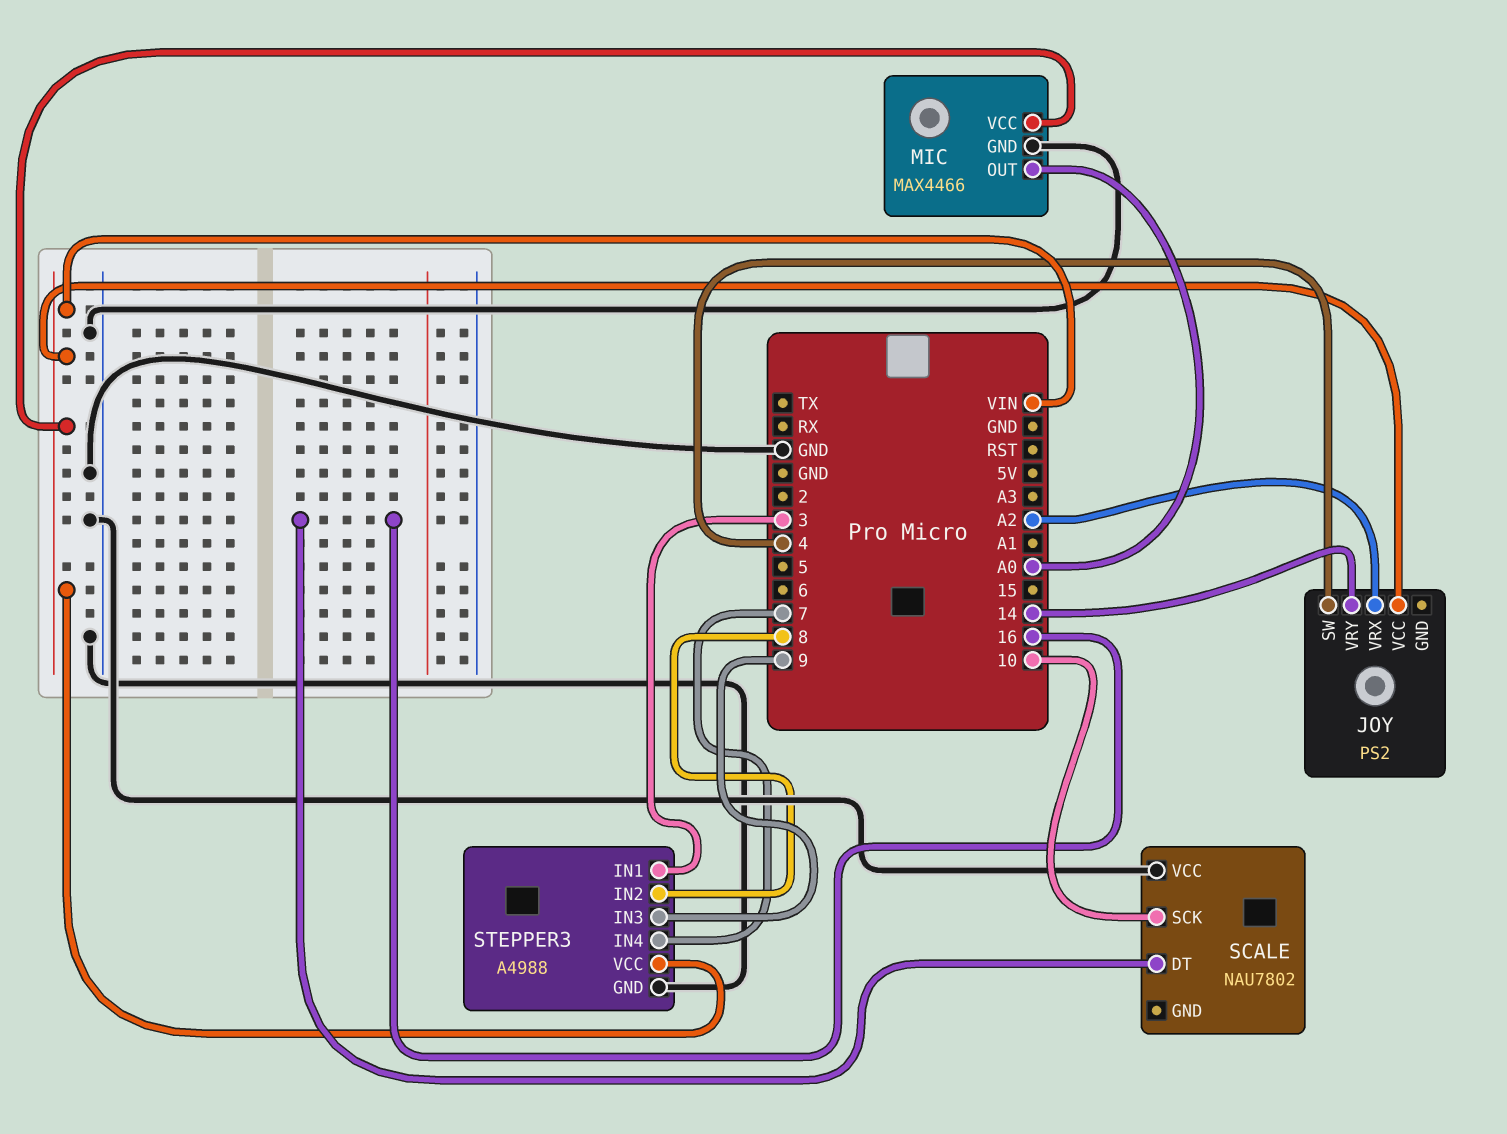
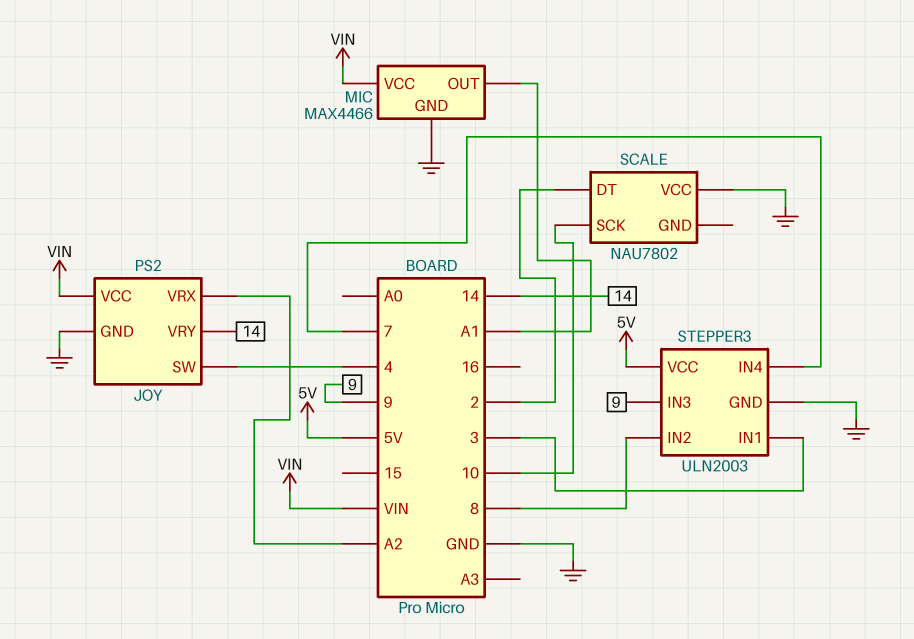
JOY pin GND: none -> GND
MIC pin OUT: A0 -> A1
SCALE pin DT: 16 -> 2
STEPPER3: A4988 -> ULN2003
STEPPER3 pin VCC: VIN -> 5V

